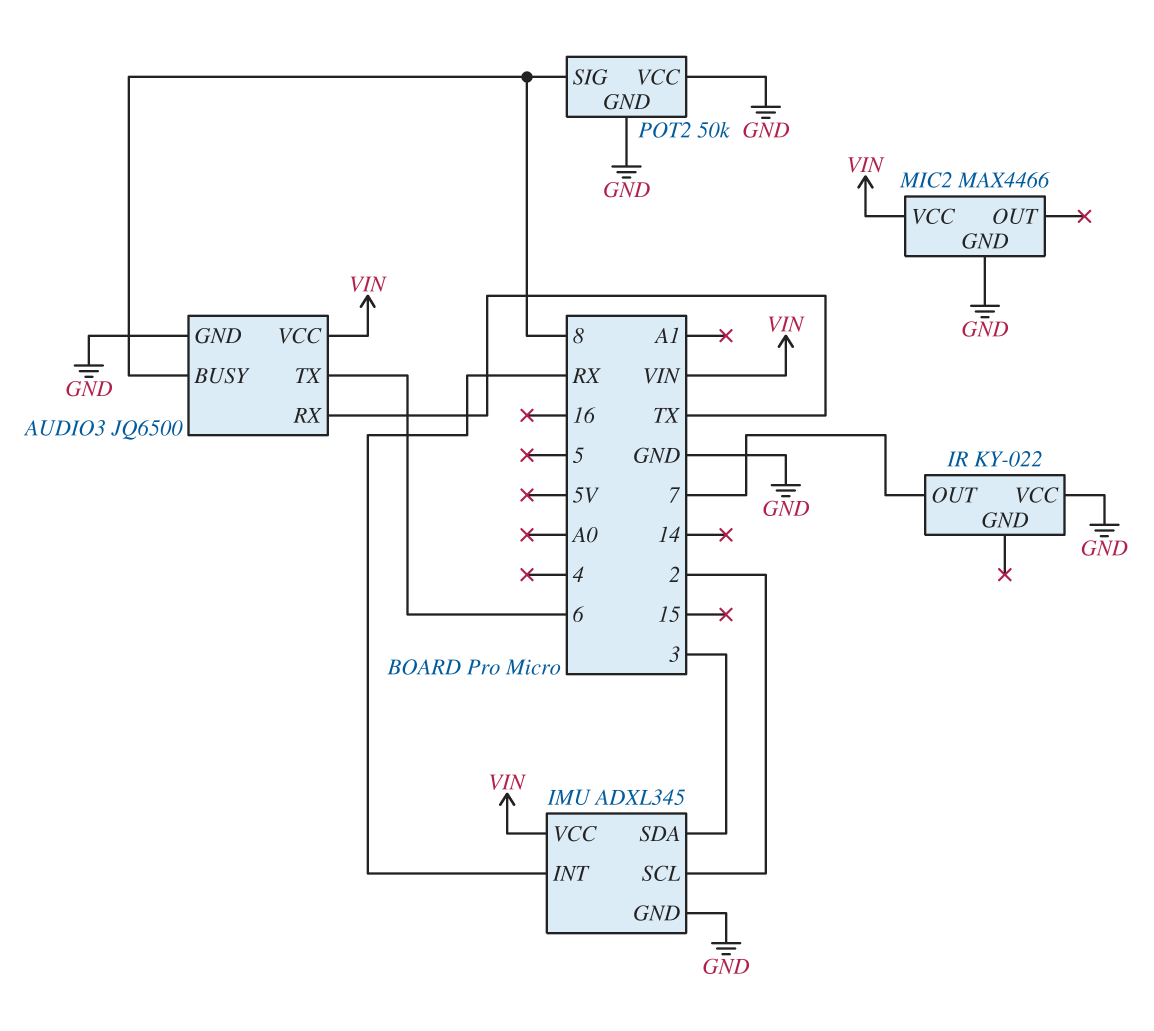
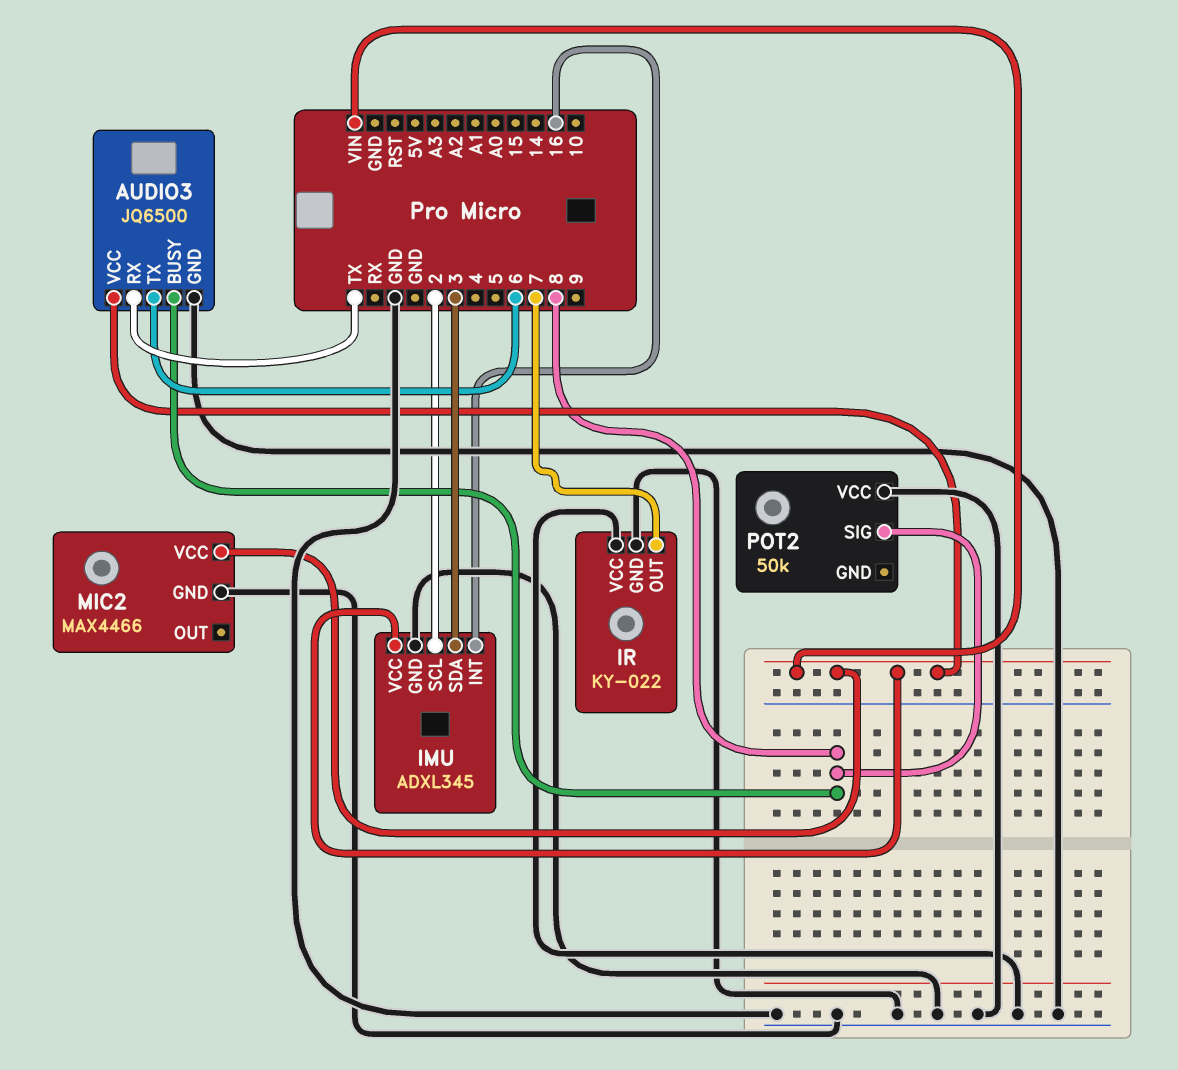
IMU pin INT: RX -> 16
IR pin GND: none -> GND
POT2 pin GND: GND -> none

